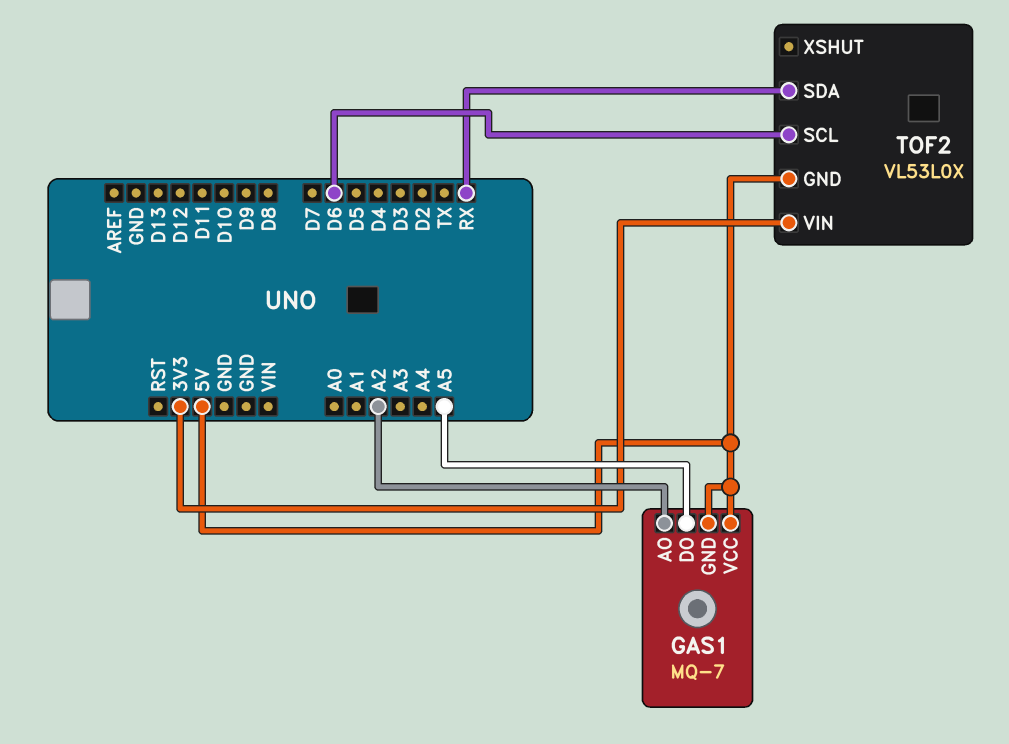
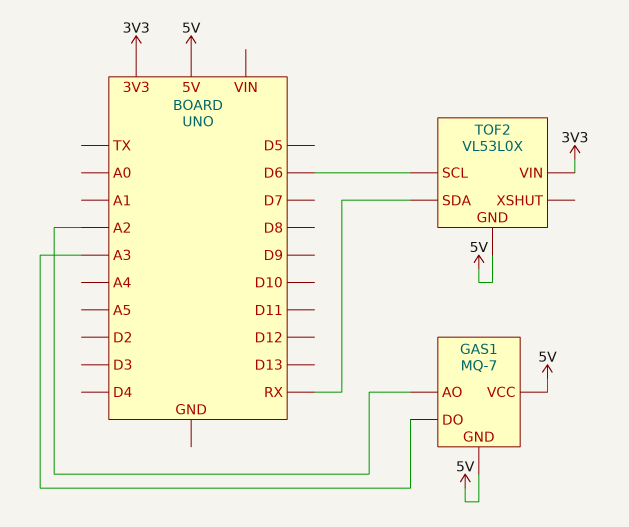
GAS1 pin DO: A5 -> A3

